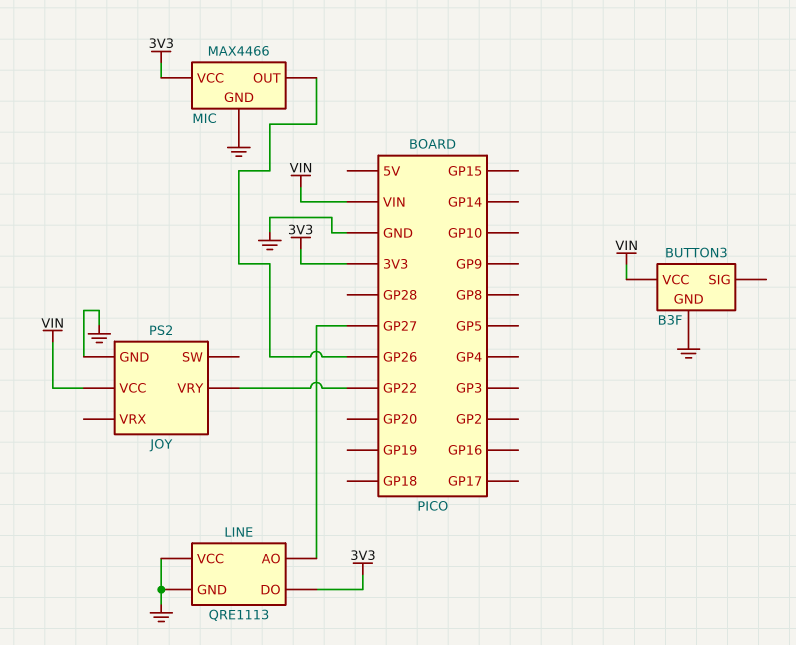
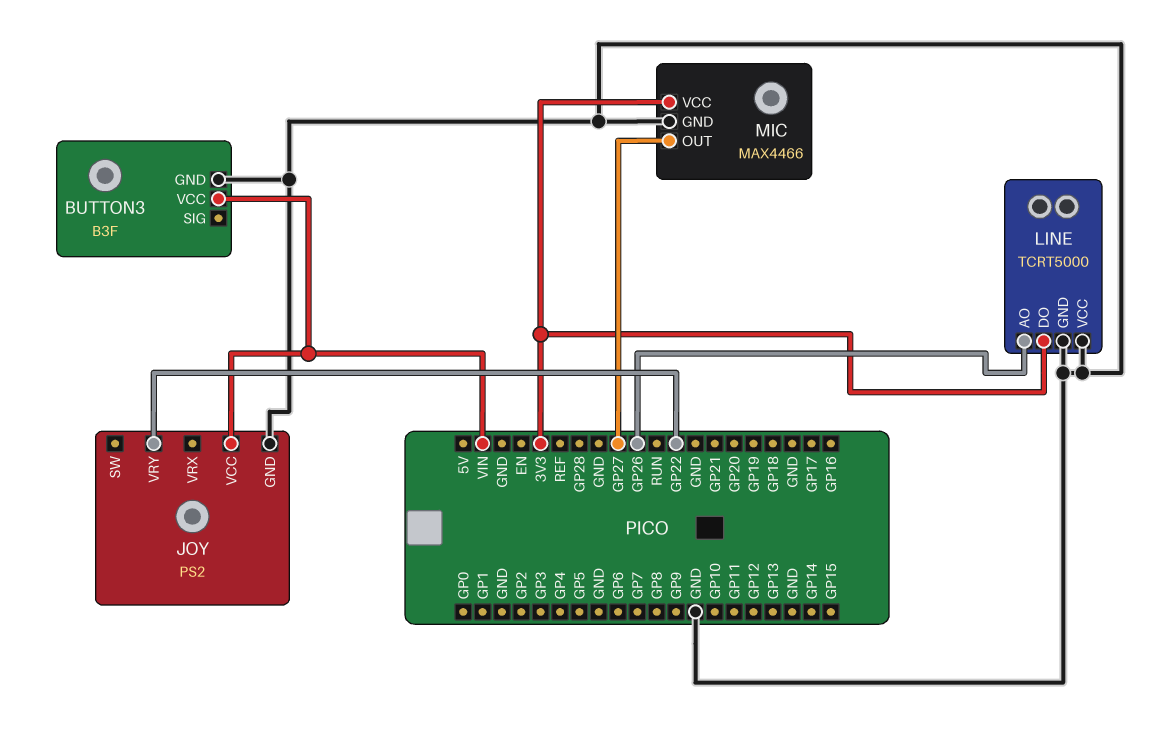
LINE: QRE1113 -> TCRT5000
LINE pin AO: GP27 -> GP26
MIC pin OUT: GP26 -> GP27

